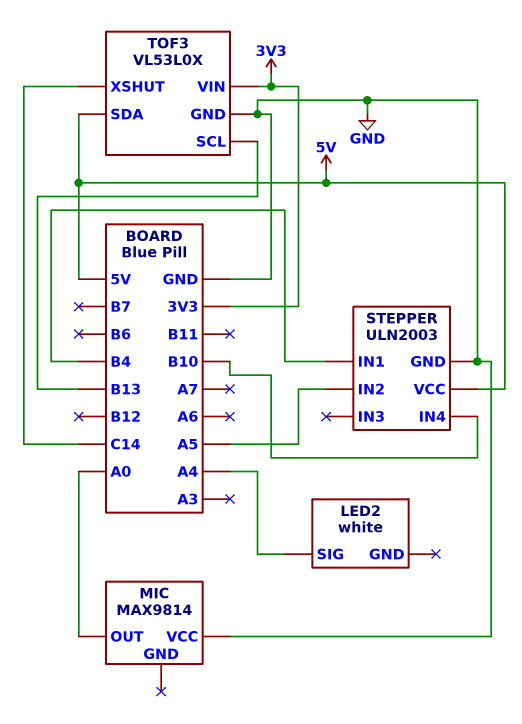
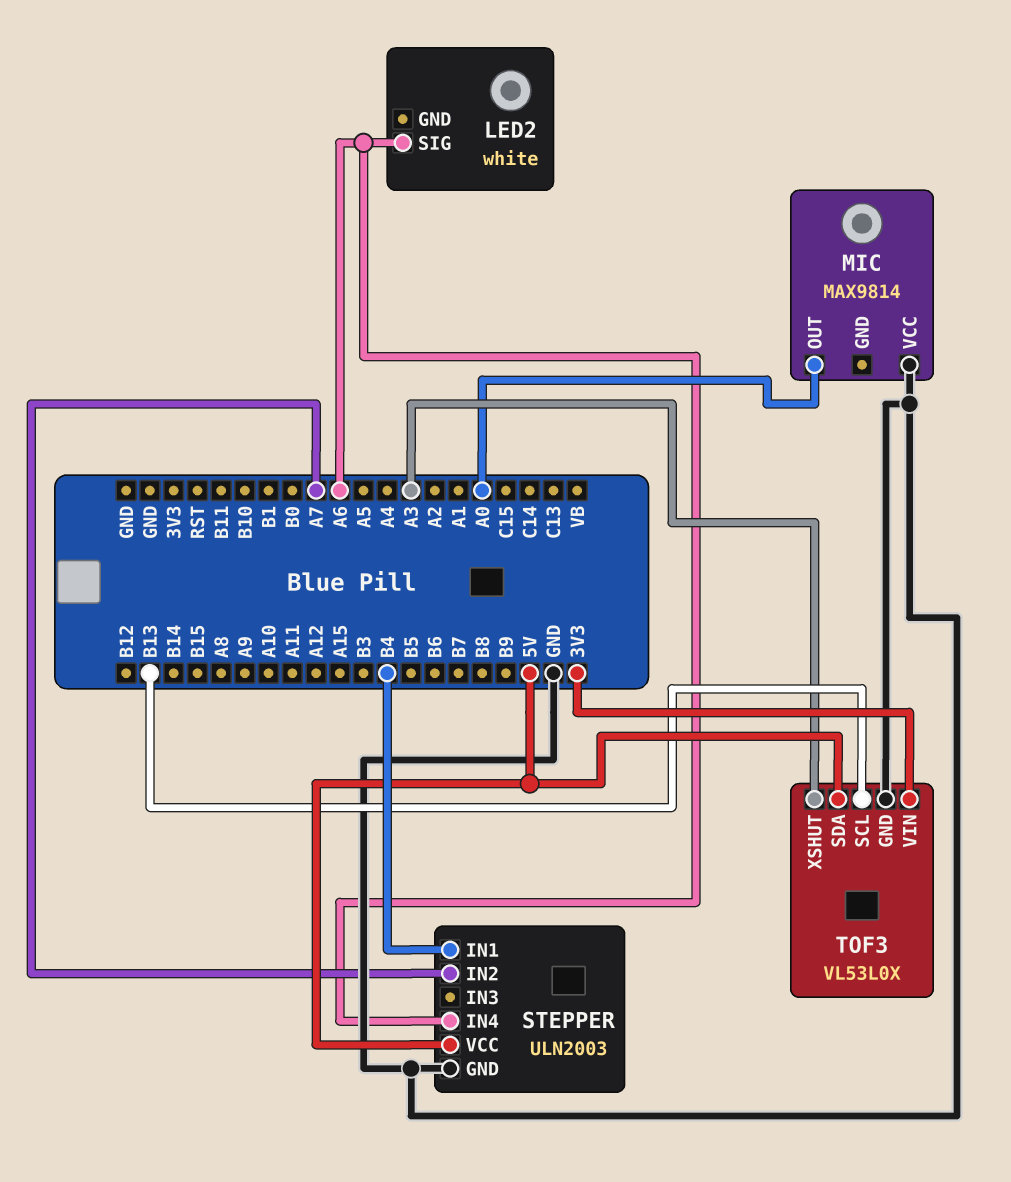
LED2 pin SIG: A4 -> A6
STEPPER pin IN2: A5 -> A7
STEPPER pin IN4: B10 -> A6
TOF3 pin XSHUT: C14 -> A3

